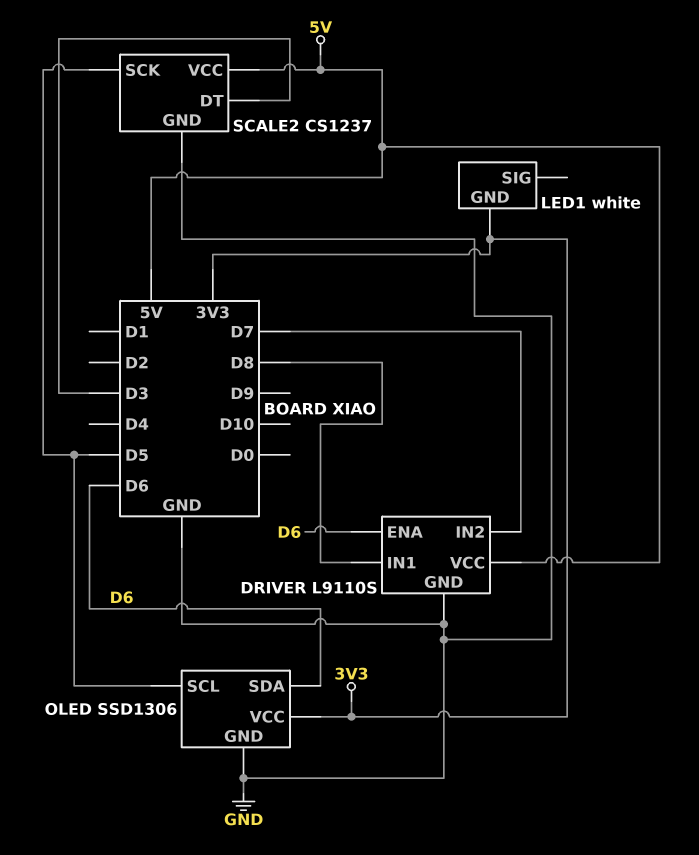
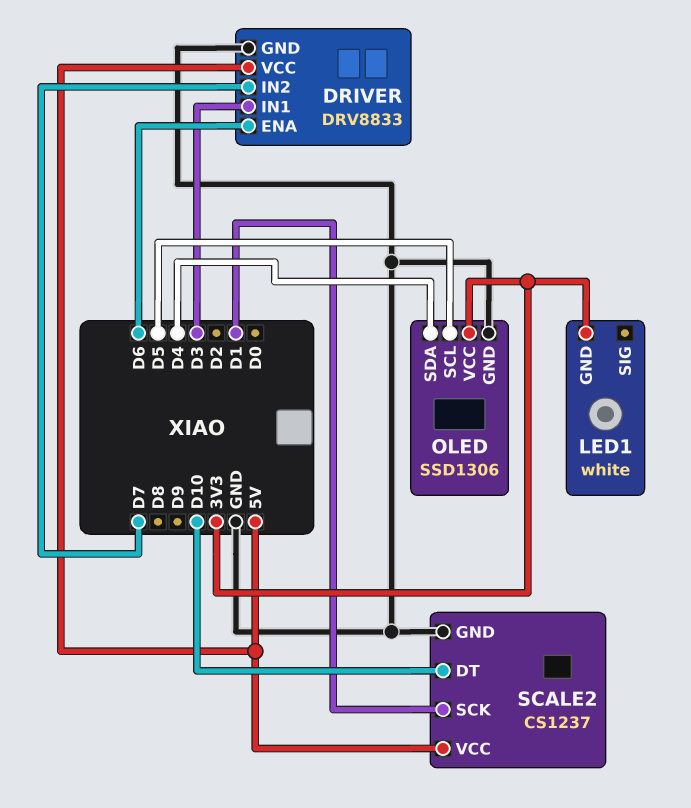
DRIVER: L9110S -> DRV8833
DRIVER pin IN1: D8 -> D3
OLED pin SDA: D6 -> D4
SCALE2 pin DT: D3 -> D10
SCALE2 pin SCK: D5 -> D1

